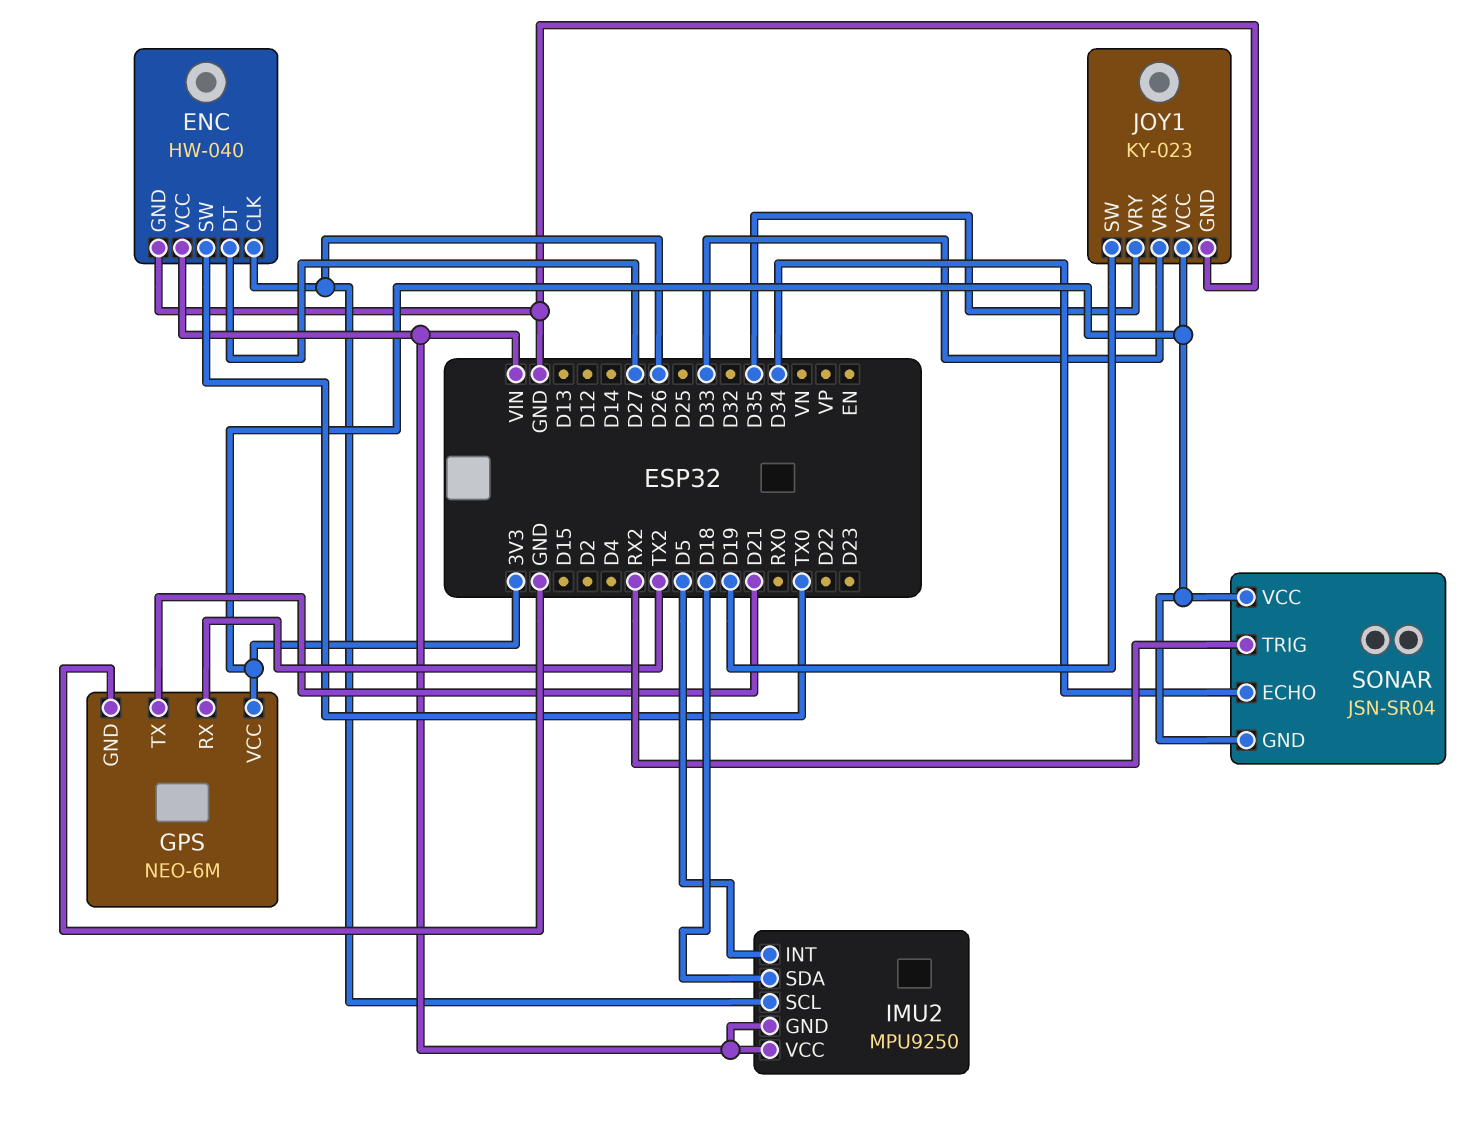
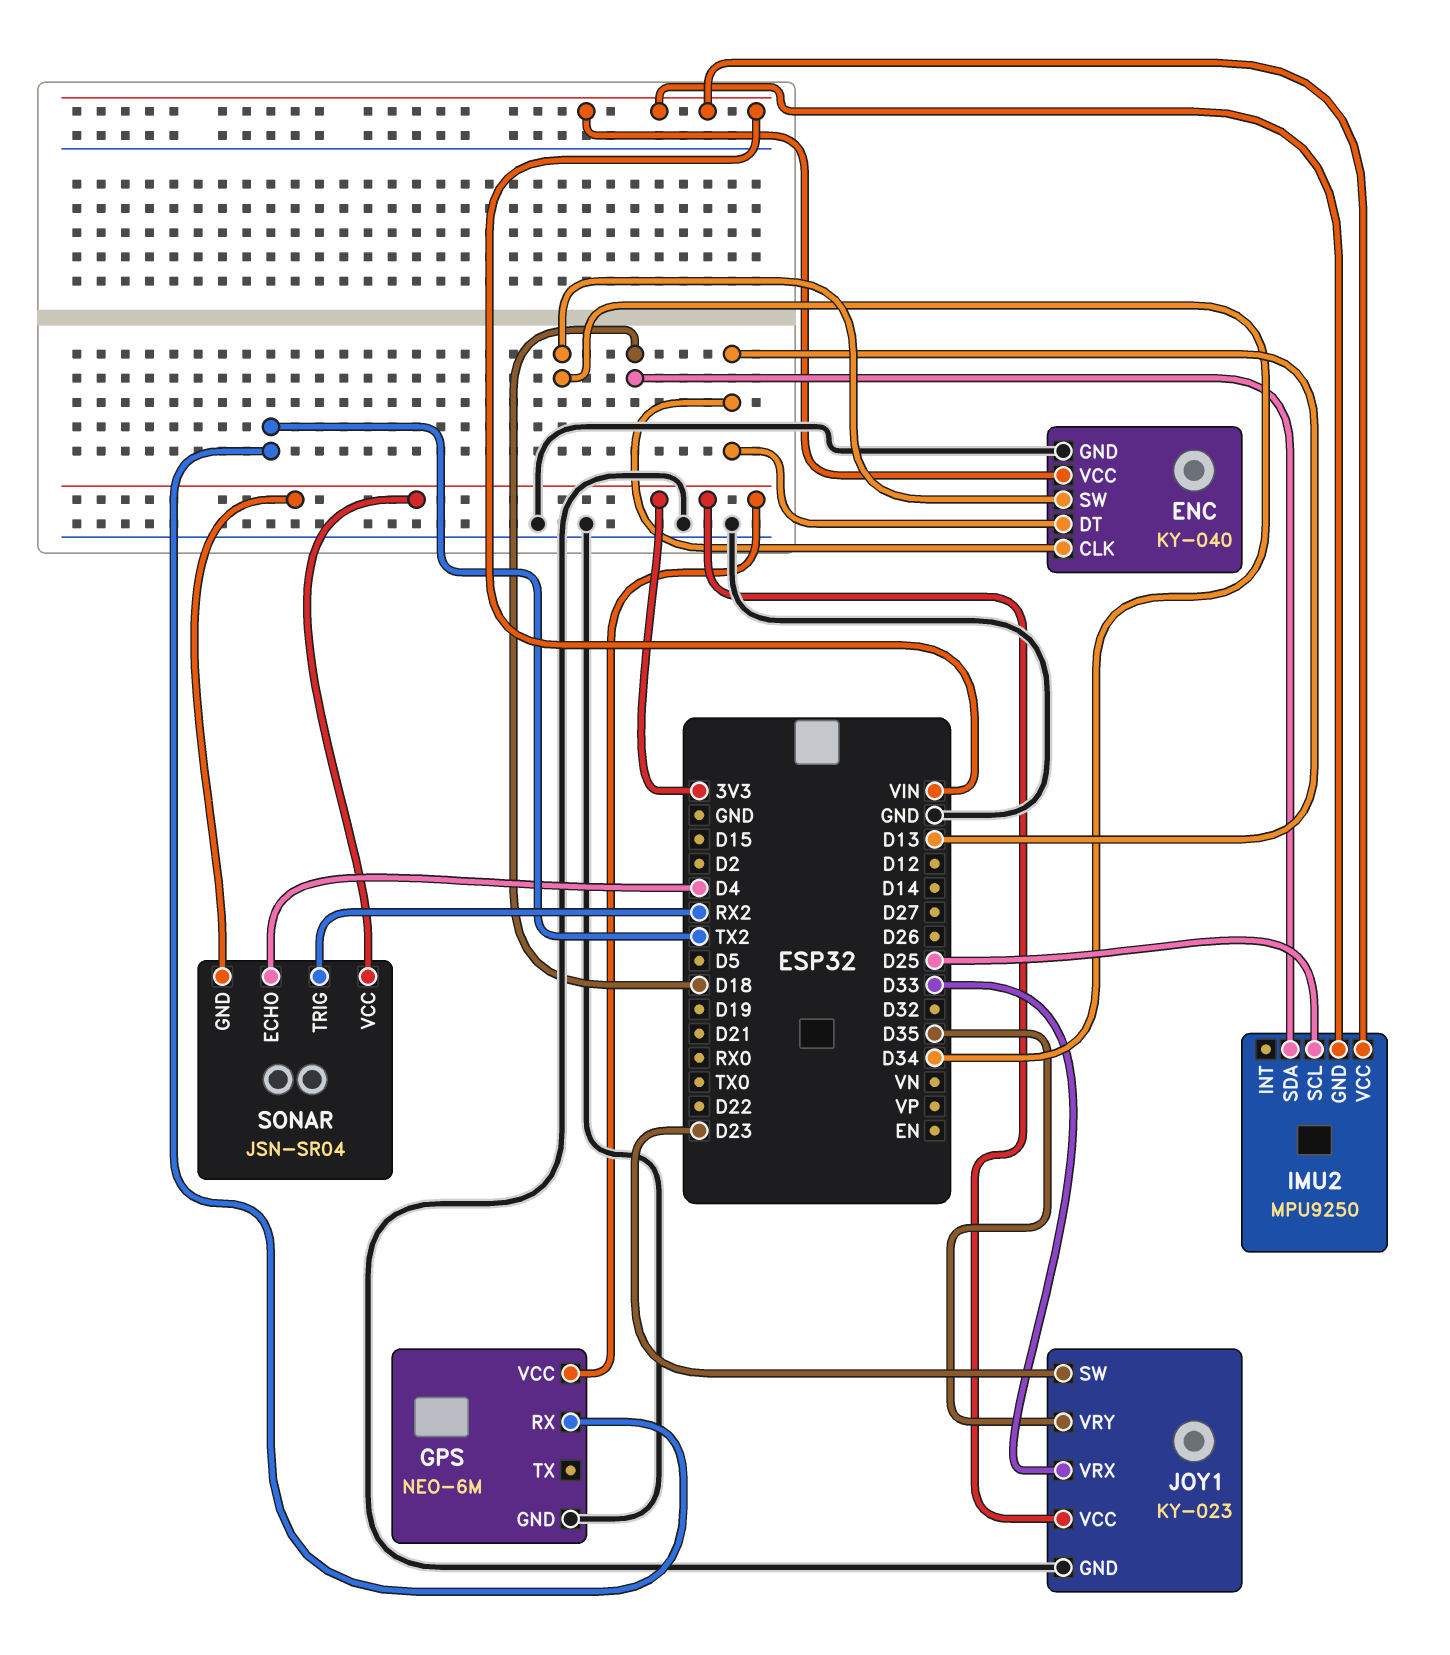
ENC: HW-040 -> KY-040
ENC pin CLK: D26 -> D13
ENC pin DT: D27 -> D13
ENC pin SW: TX0 -> D34
GPS pin TX: D21 -> none
IMU2 pin INT: D5 -> none
IMU2 pin SCL: D26 -> D25
JOY1 pin SW: D19 -> D23
SONAR pin ECHO: D34 -> D4

